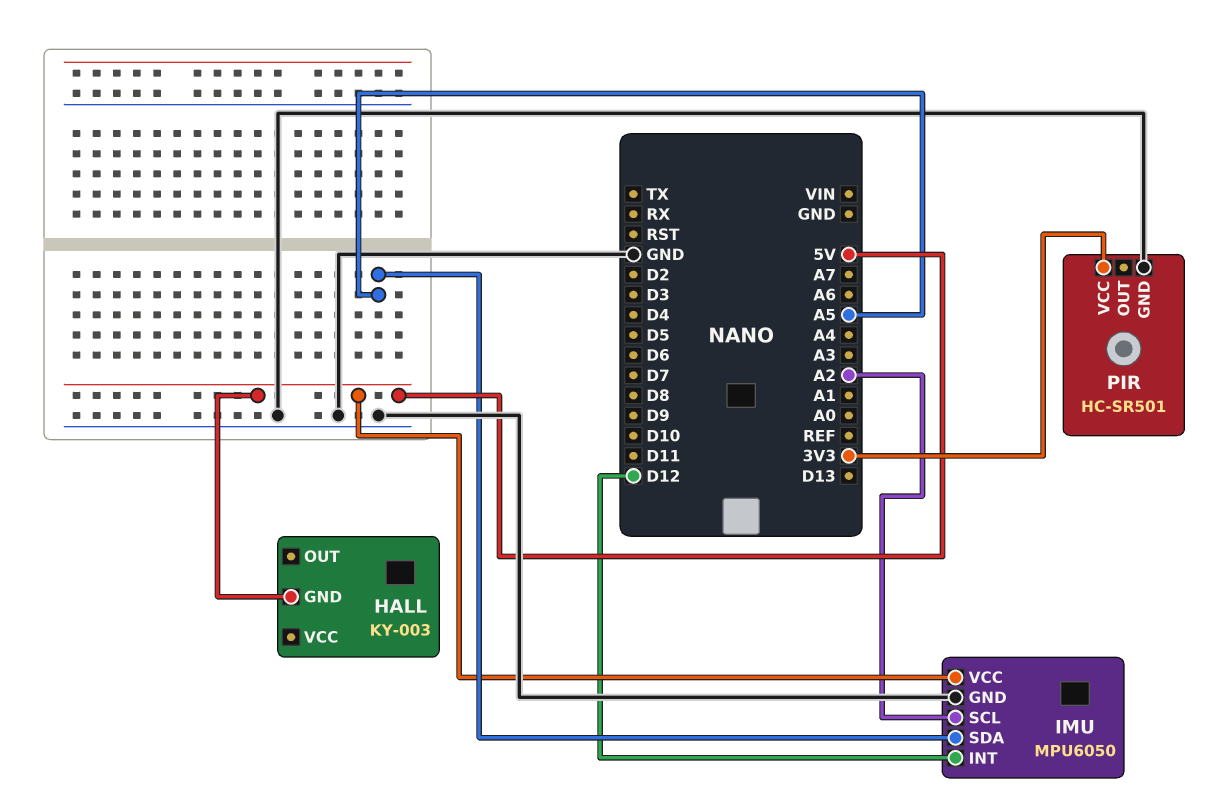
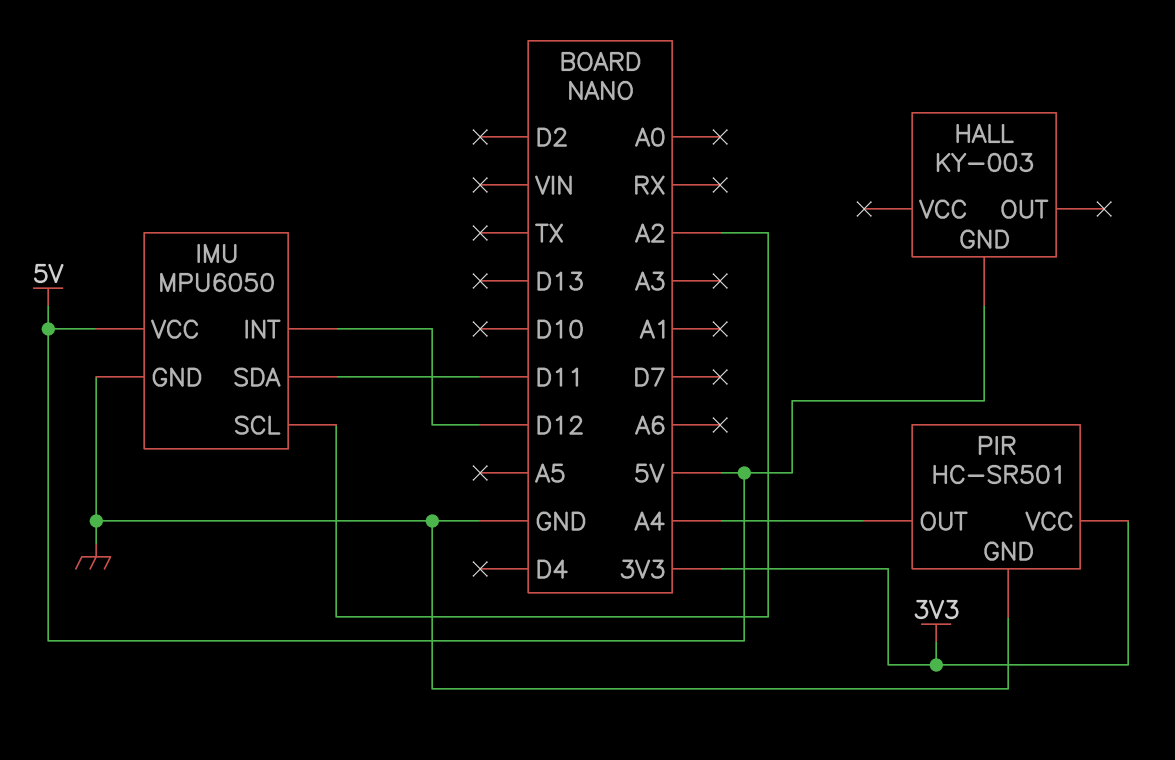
IMU pin SDA: A5 -> D11
PIR pin OUT: none -> A4

